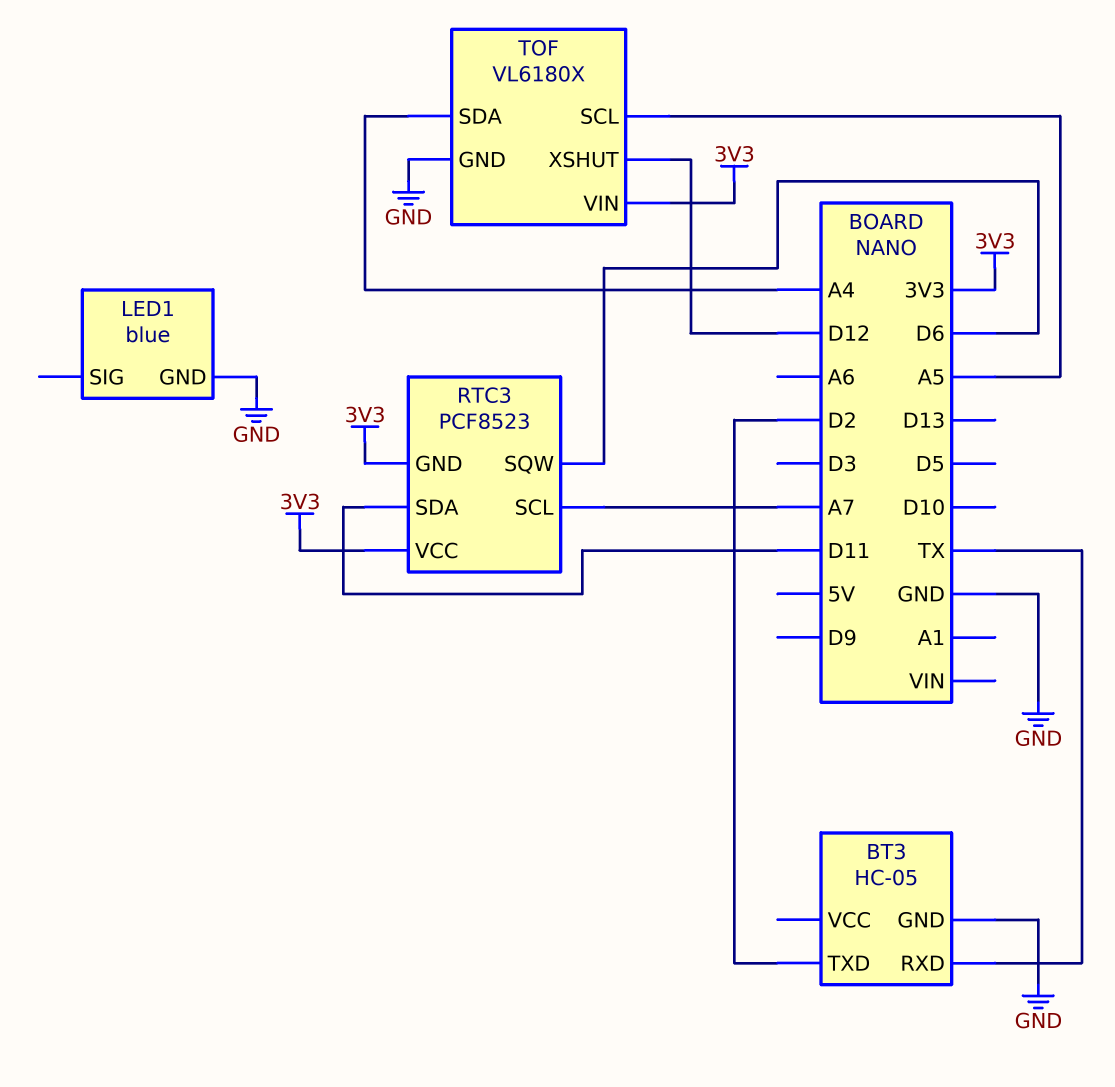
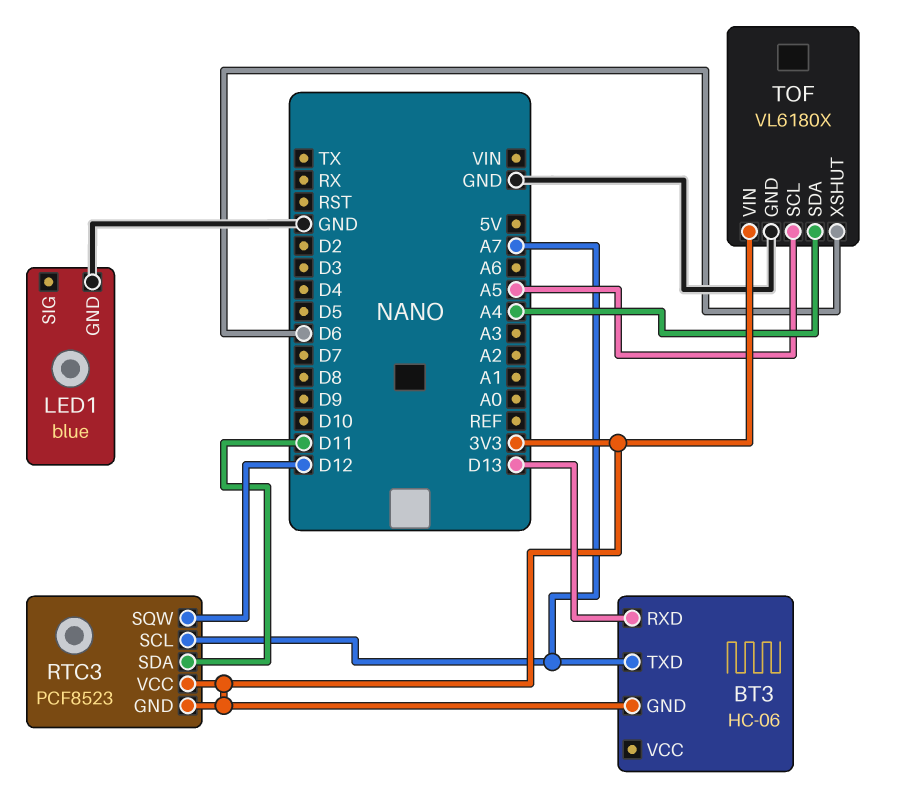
BT3: HC-05 -> HC-06
BT3 pin GND: GND -> 3V3
BT3 pin RXD: TX -> D13
BT3 pin TXD: D2 -> A7
RTC3 pin SQW: D6 -> D12
TOF pin XSHUT: D12 -> D6

